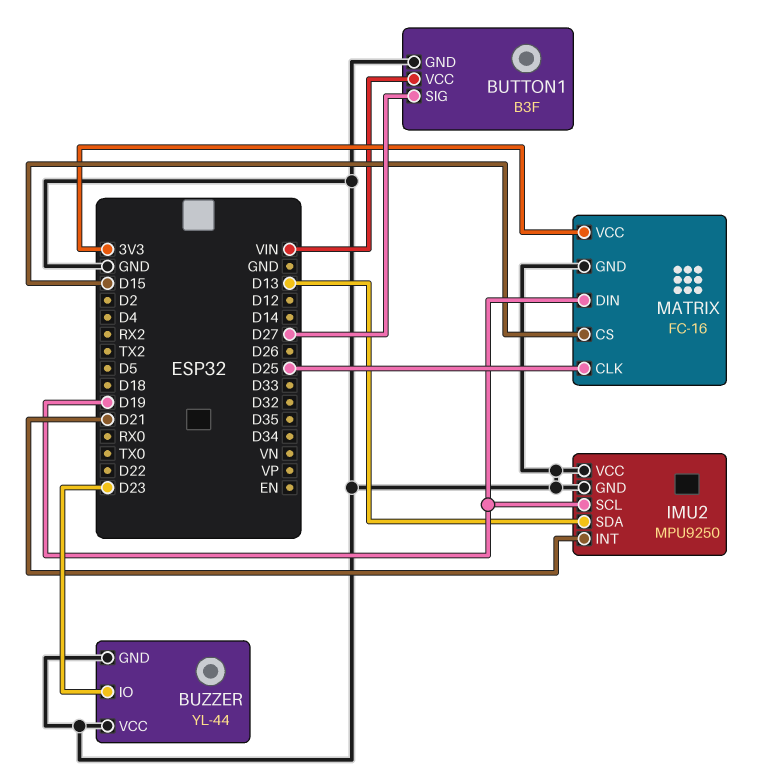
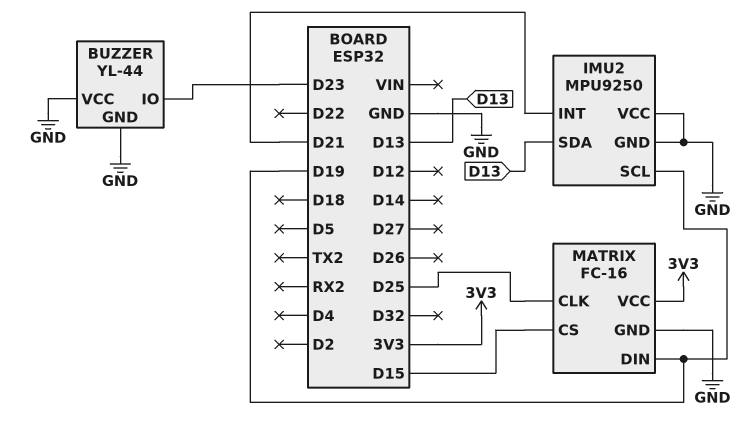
BUTTON1: B3F -> none
BUTTON1 pin GND: GND -> none
BUTTON1 pin SIG: D27 -> none
BUTTON1 pin VCC: VIN -> none

